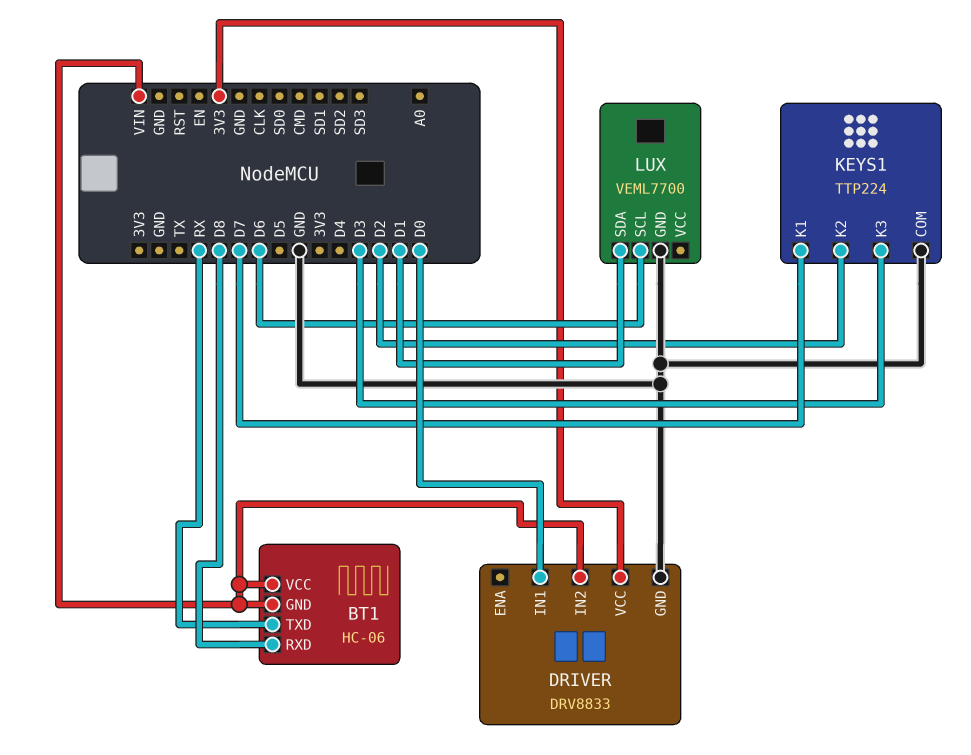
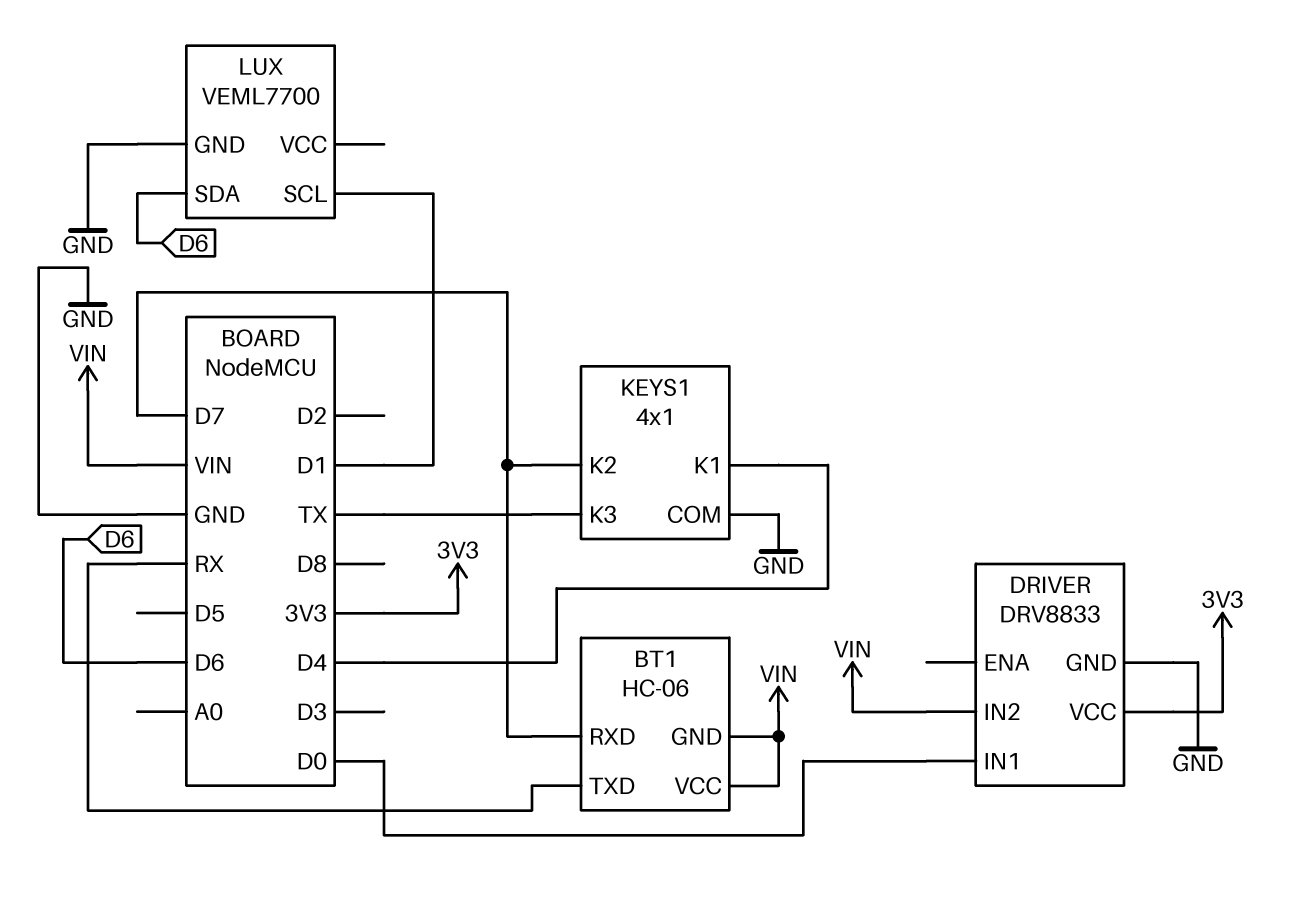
BT1 pin RXD: D8 -> D7
KEYS1: TTP224 -> 4x1
KEYS1 pin K1: D7 -> D4
KEYS1 pin K2: D2 -> D7
KEYS1 pin K3: D3 -> TX
LUX pin SCL: D6 -> D1
LUX pin SDA: D1 -> D6

